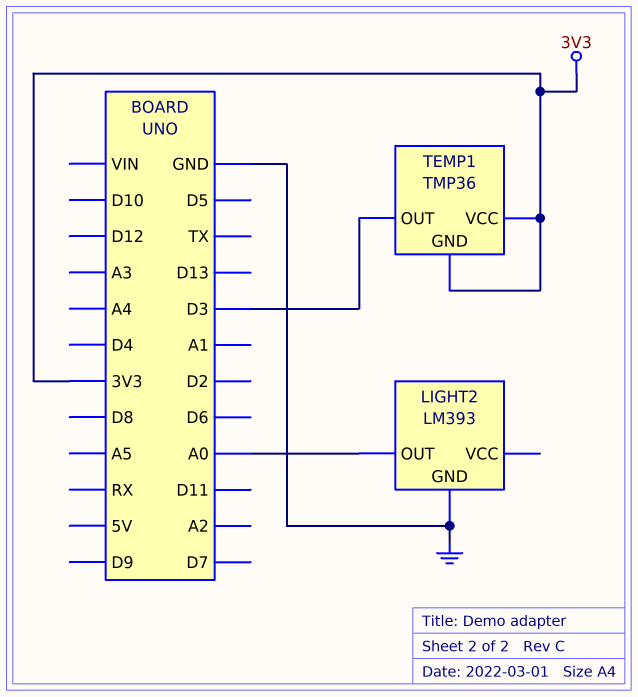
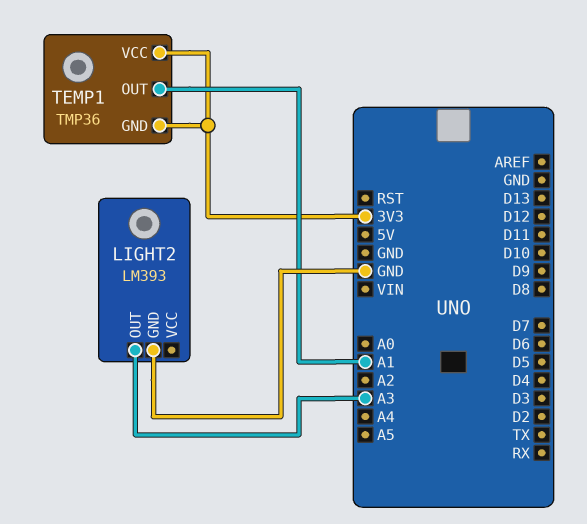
LIGHT2 pin OUT: A0 -> A3
TEMP1 pin OUT: D3 -> A1

